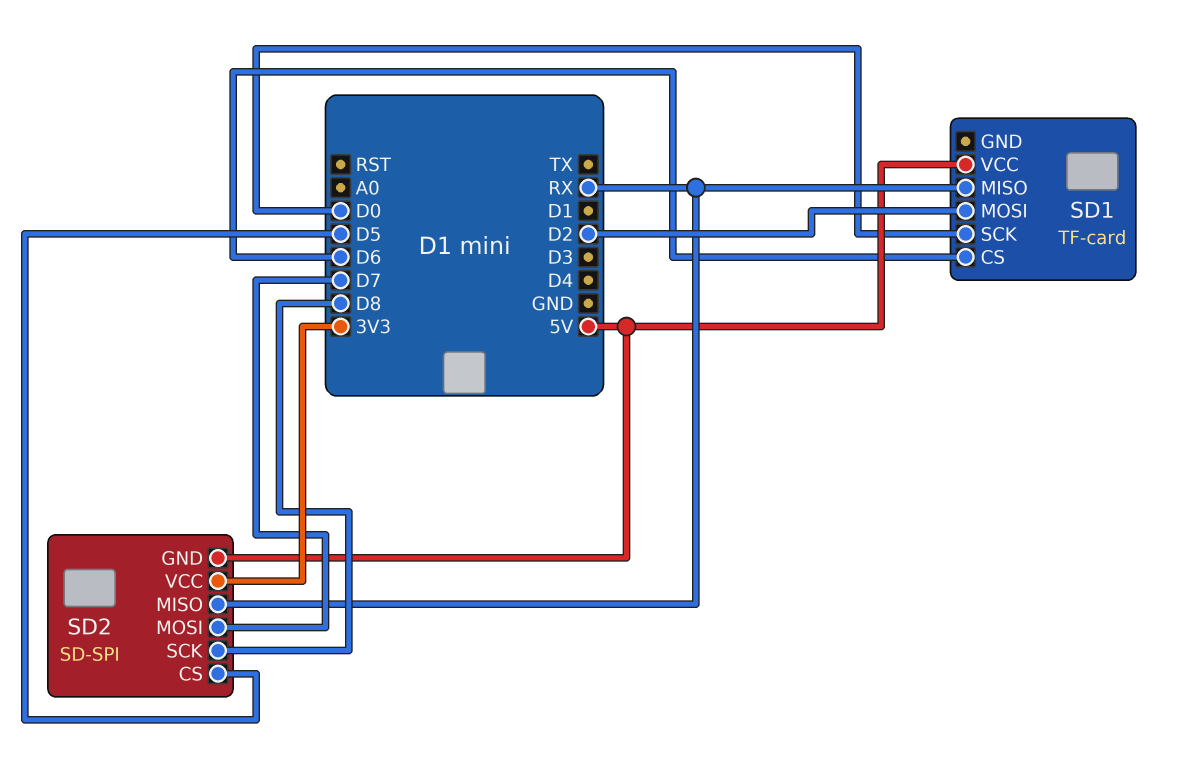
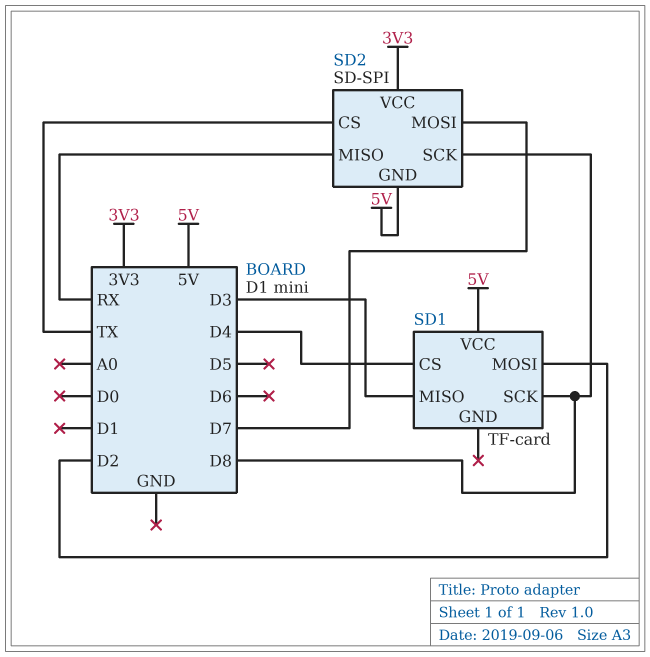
SD1 pin CS: D6 -> D4
SD1 pin MISO: RX -> D3
SD1 pin SCK: D0 -> D8
SD2 pin CS: D5 -> TX

